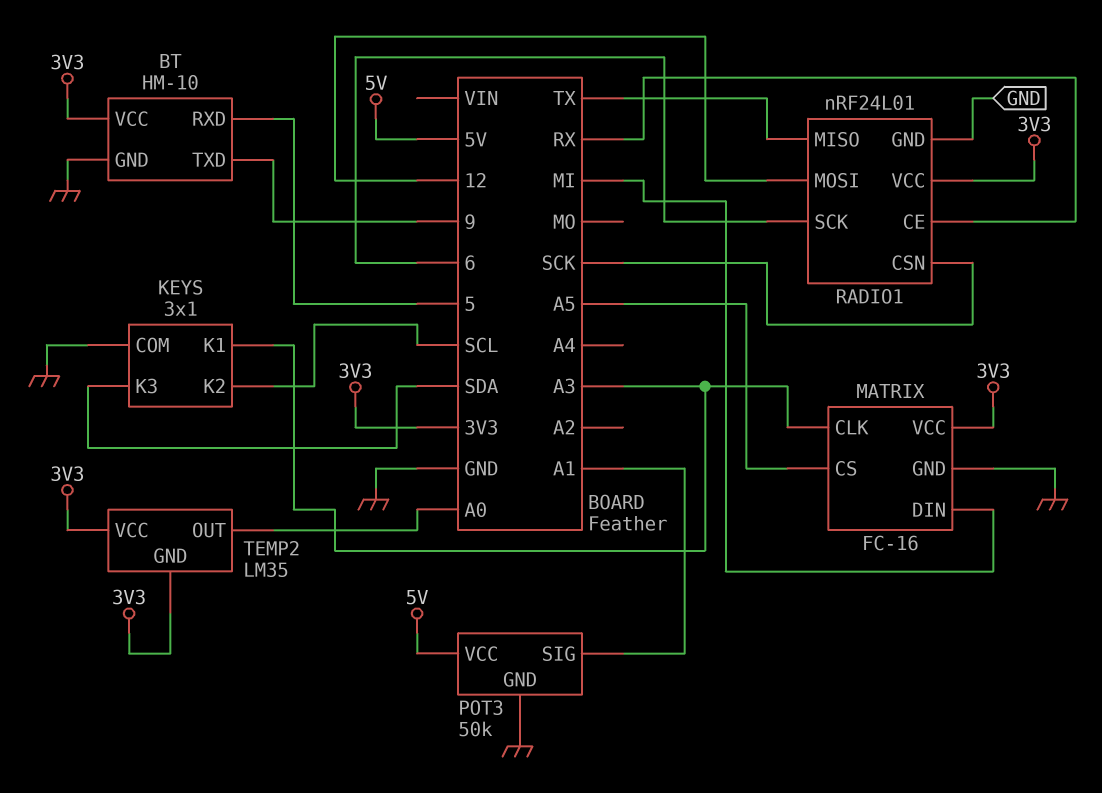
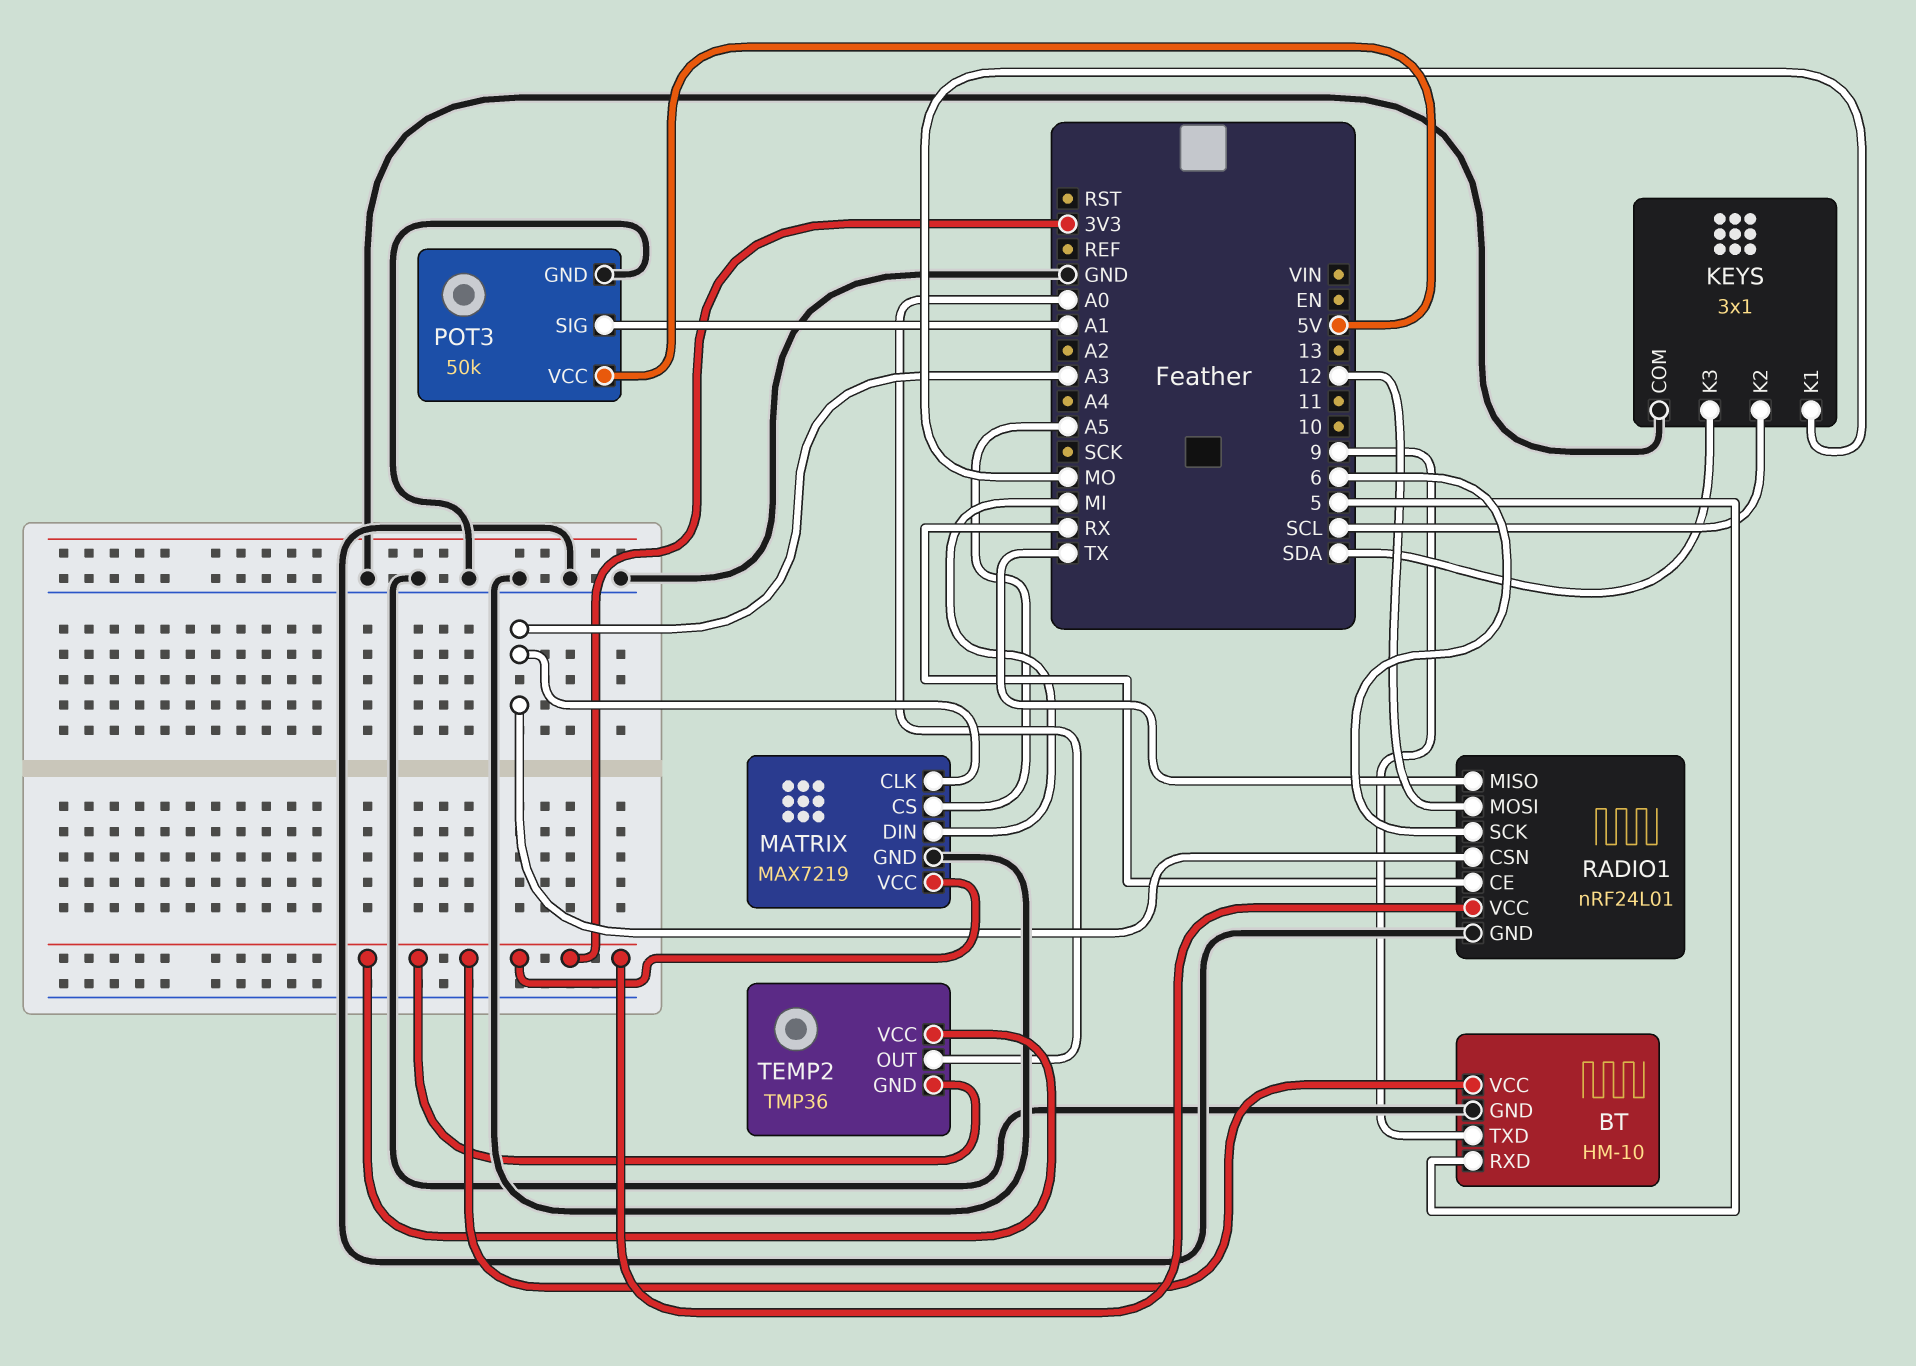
KEYS pin K1: A3 -> MO
MATRIX: FC-16 -> MAX7219
RADIO1 pin CSN: SCK -> A3
TEMP2: LM35 -> TMP36

